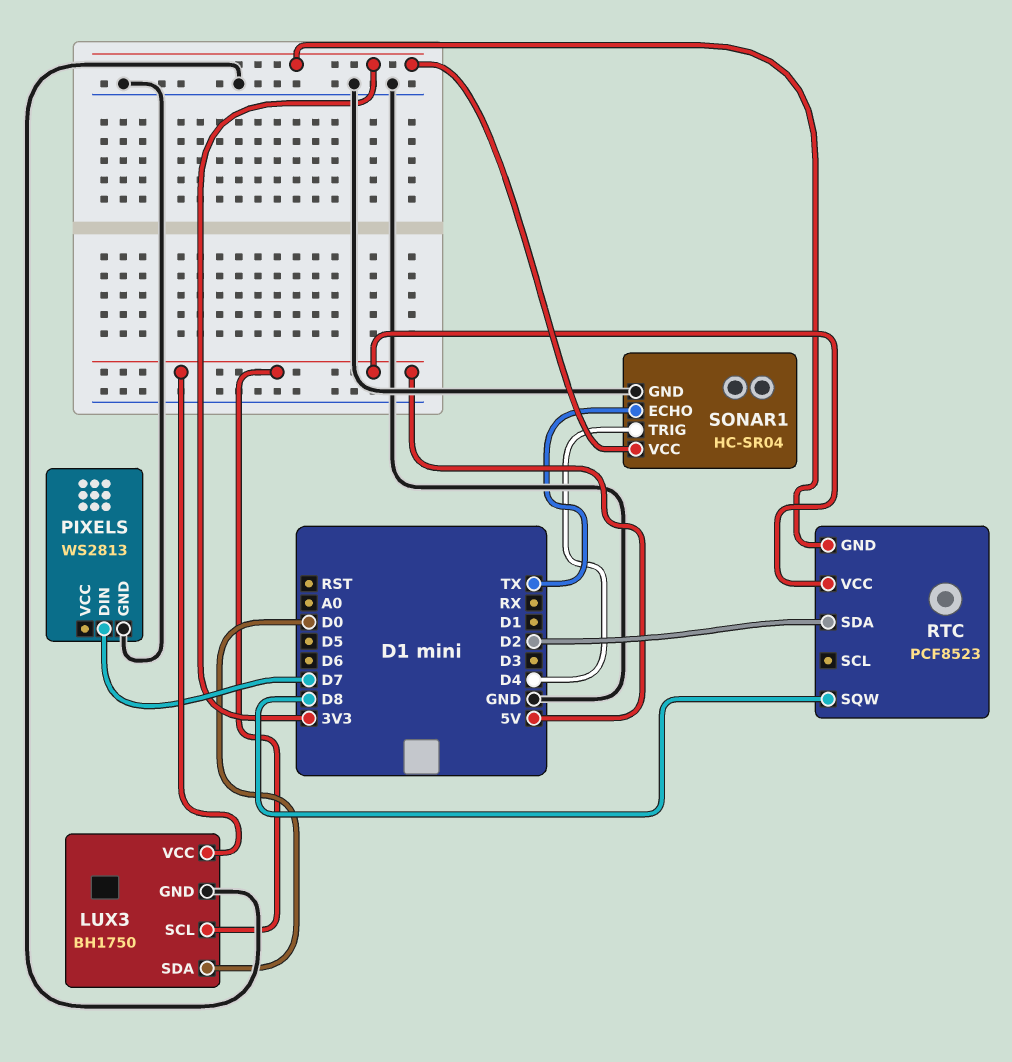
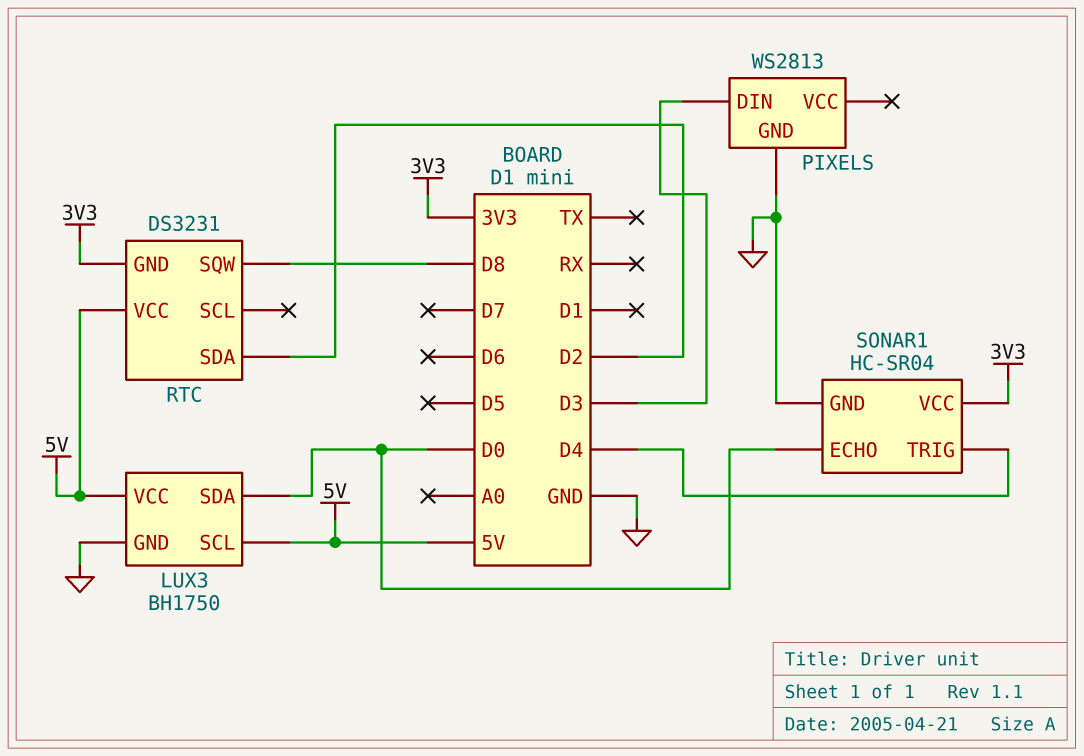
PIXELS pin DIN: D7 -> D3
RTC: PCF8523 -> DS3231
SONAR1 pin ECHO: TX -> D0

